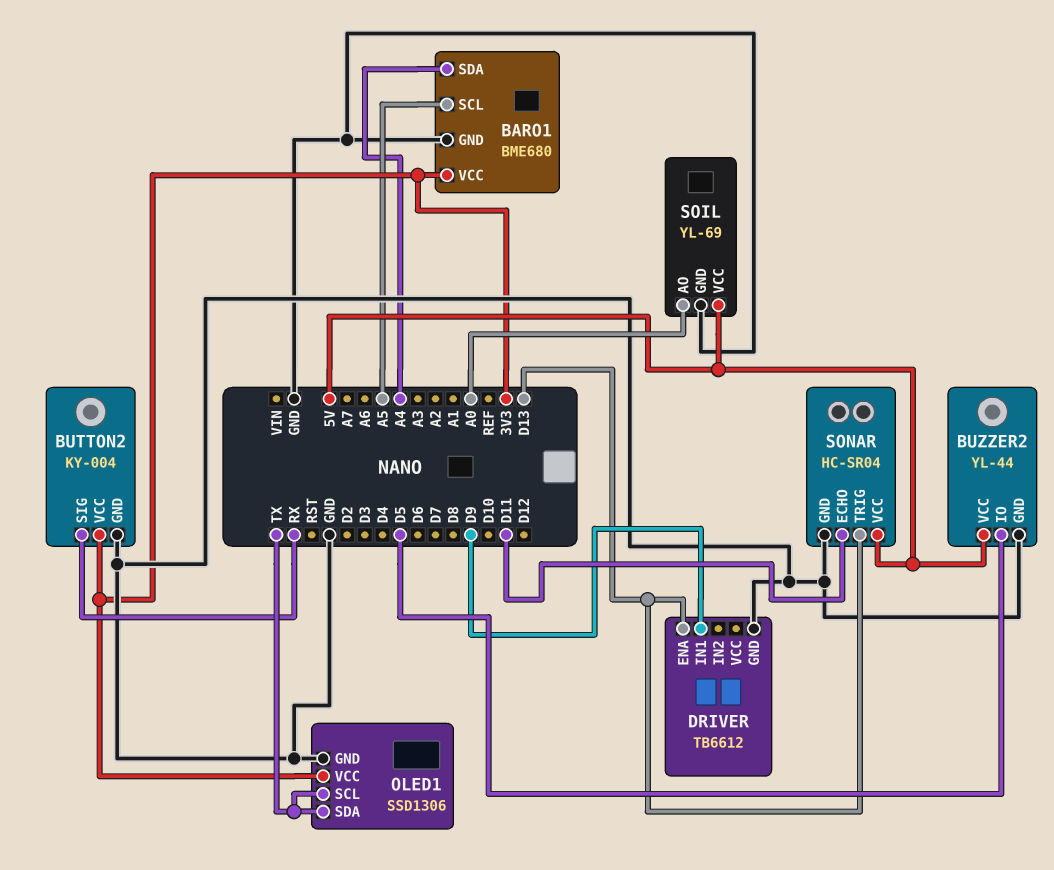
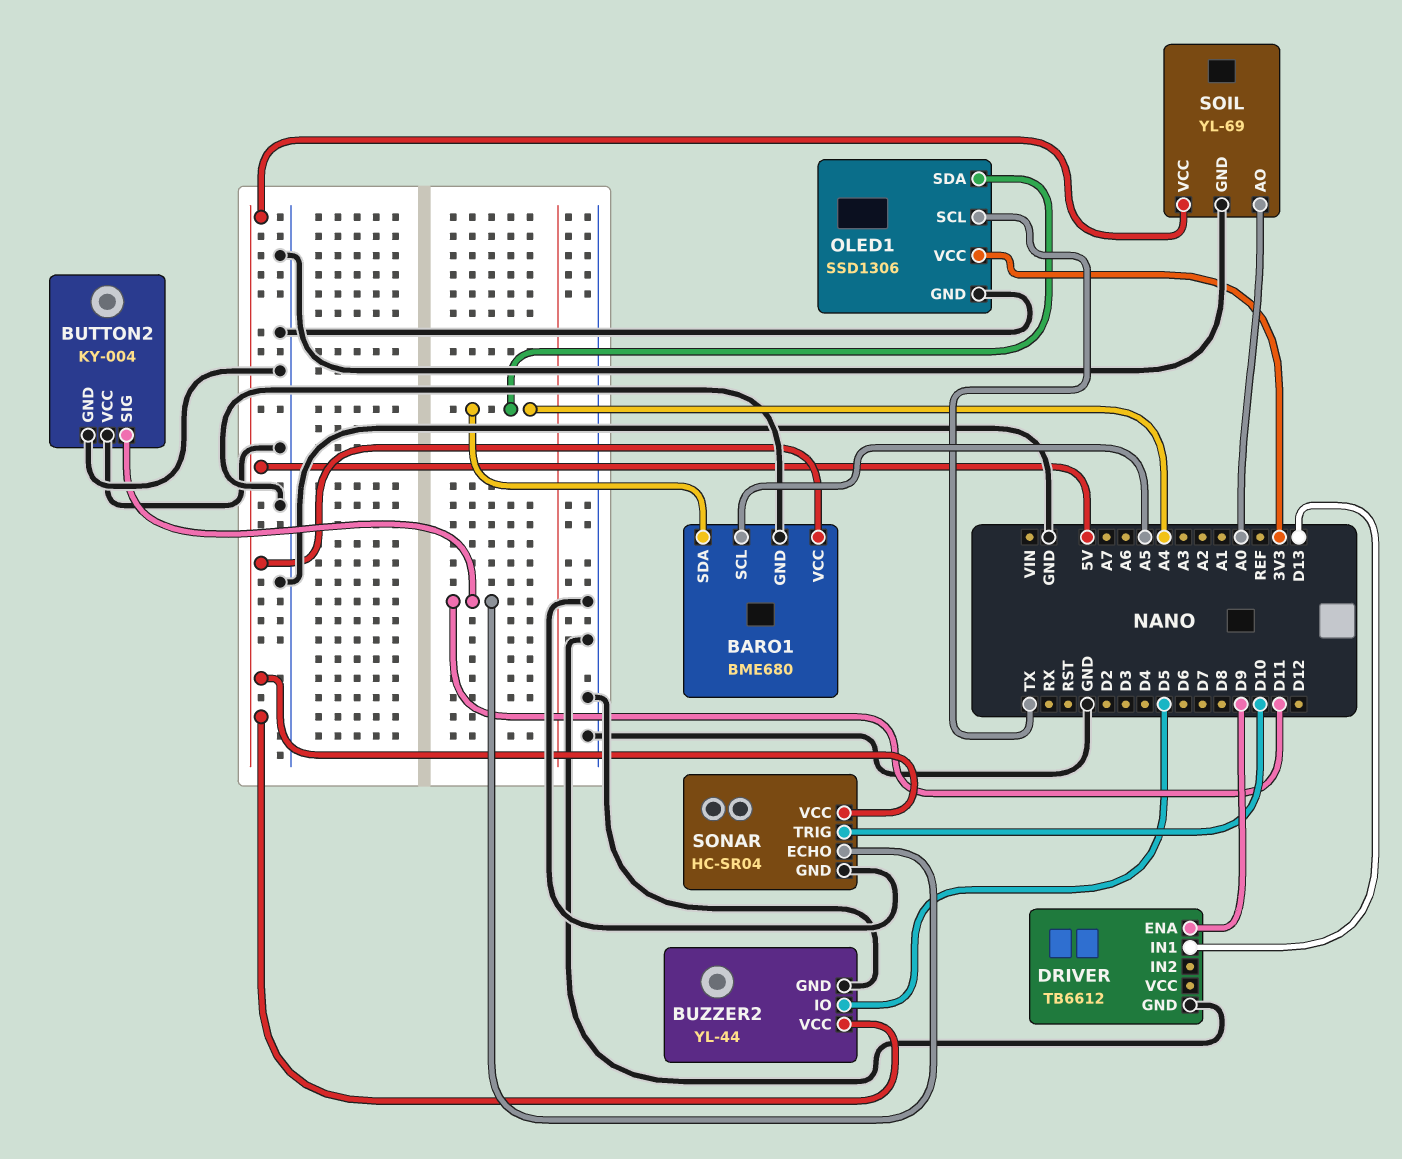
BARO1 pin VCC: 3V3 -> 5V
BUTTON2 pin SIG: RX -> D11
BUTTON2 pin VCC: 3V3 -> GND
DRIVER pin ENA: D13 -> D9
DRIVER pin IN1: D9 -> D13
OLED1 pin SDA: TX -> A4
SONAR pin TRIG: D13 -> D10

